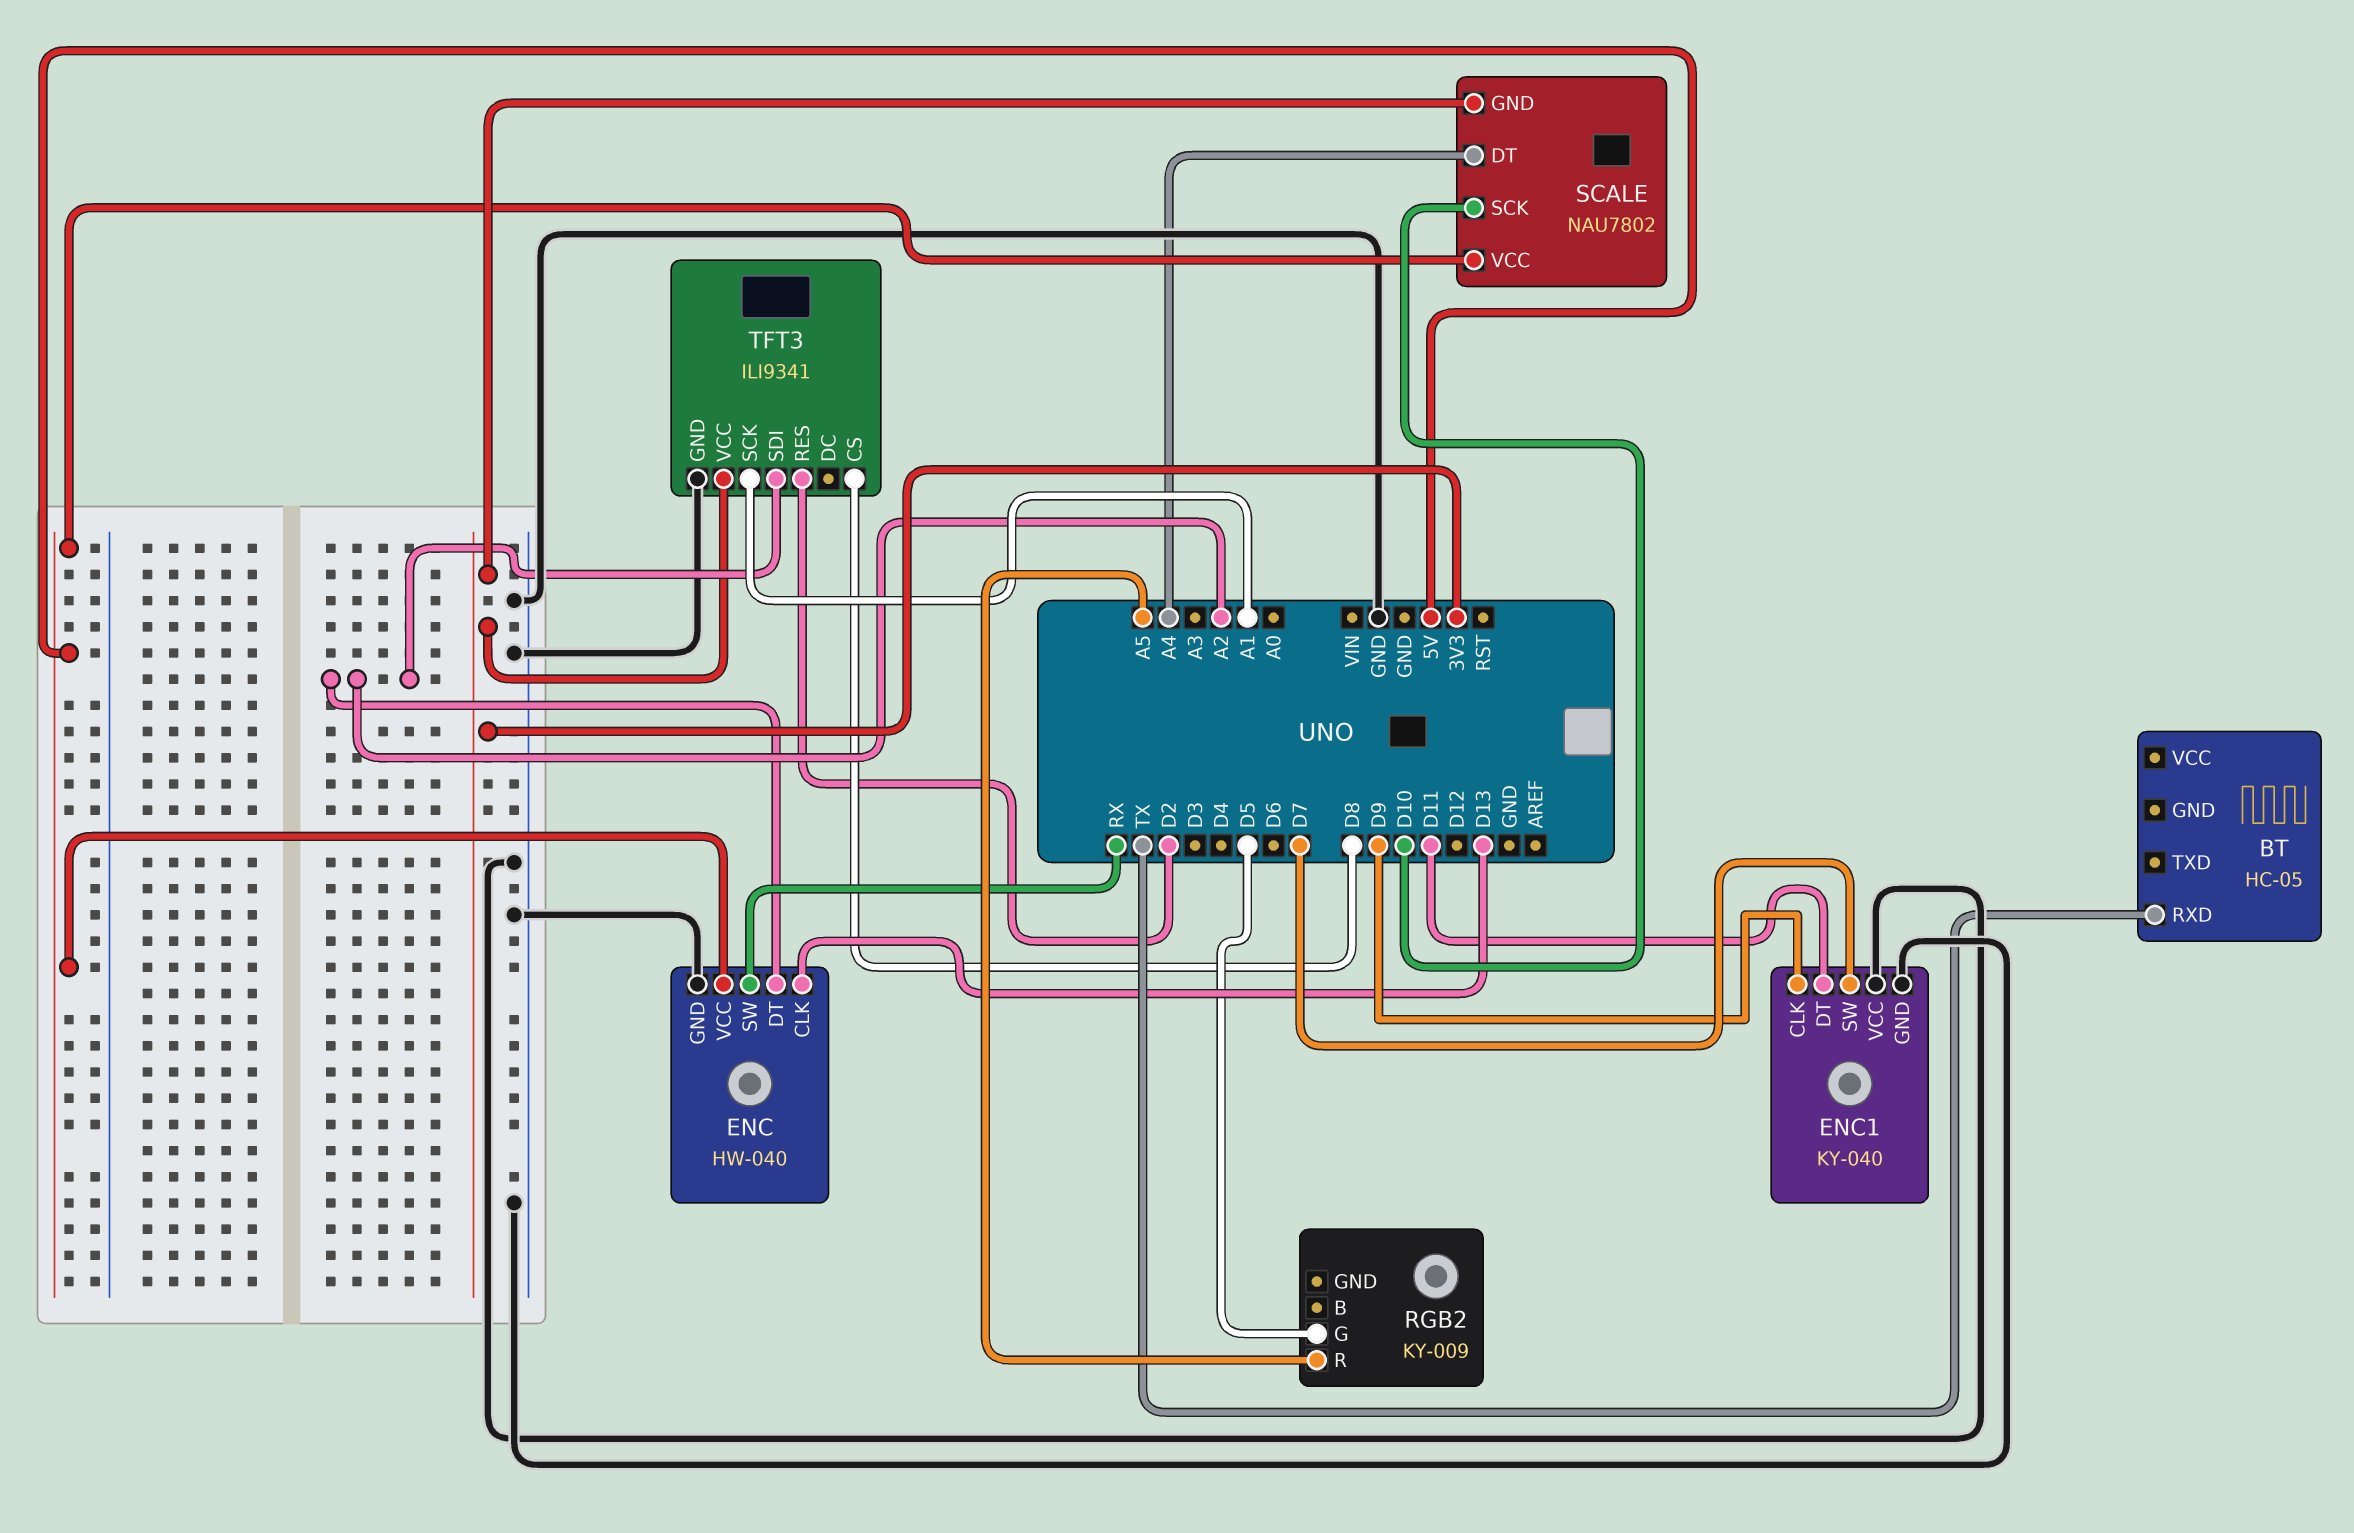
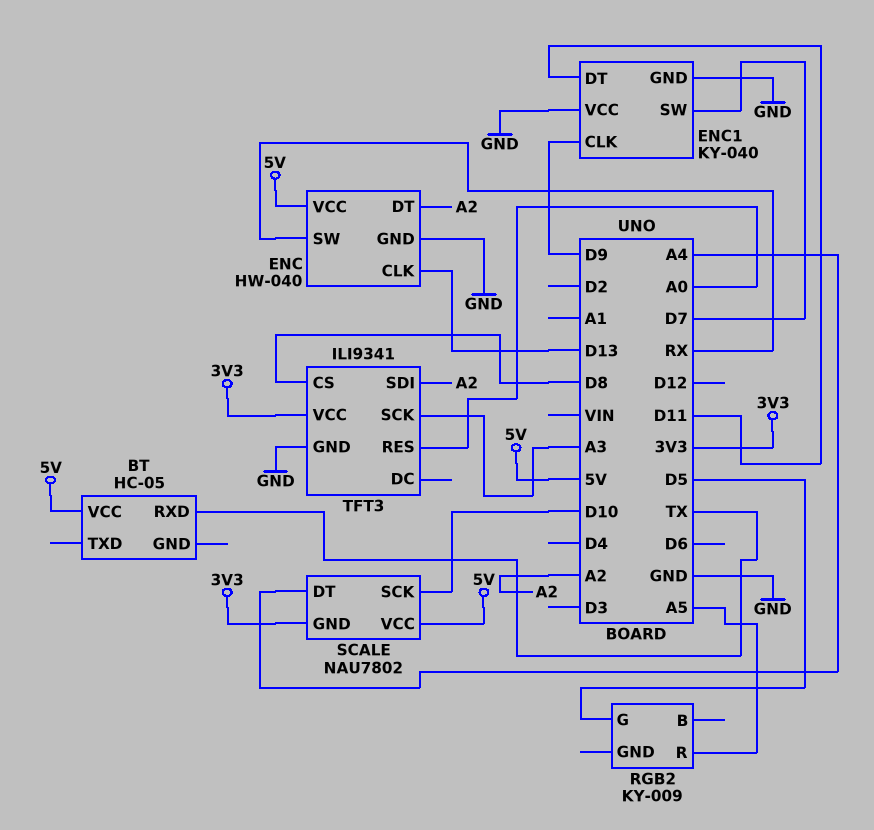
BT pin VCC: none -> 5V
TFT3 pin RES: D2 -> A0
TFT3 pin SCK: A1 -> A3

